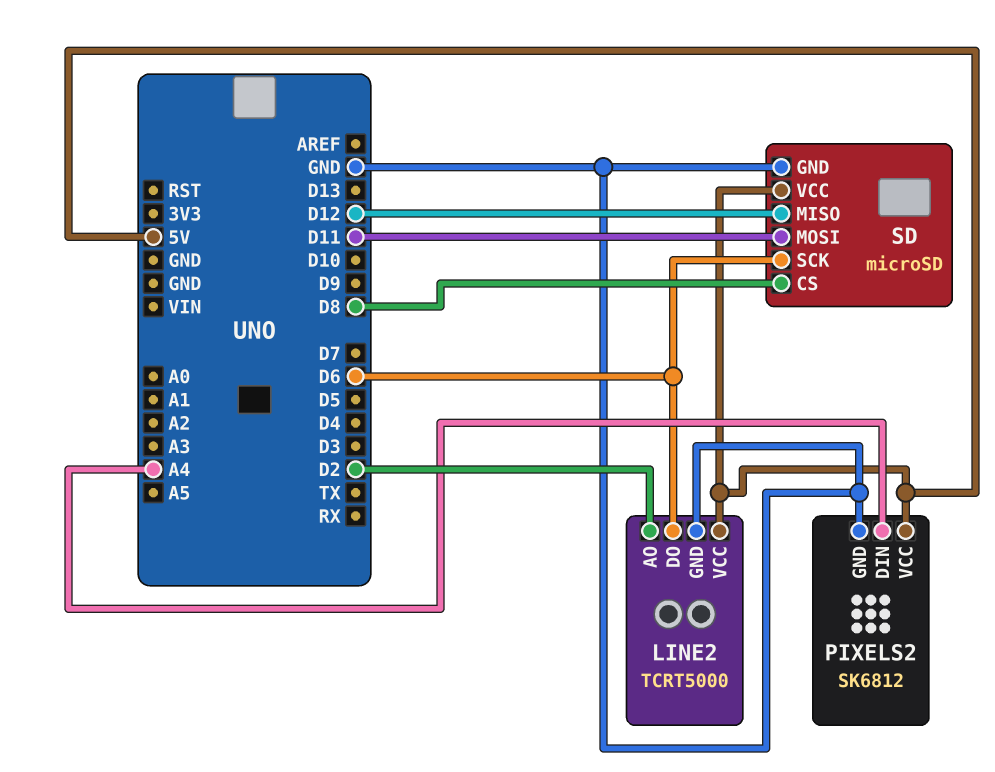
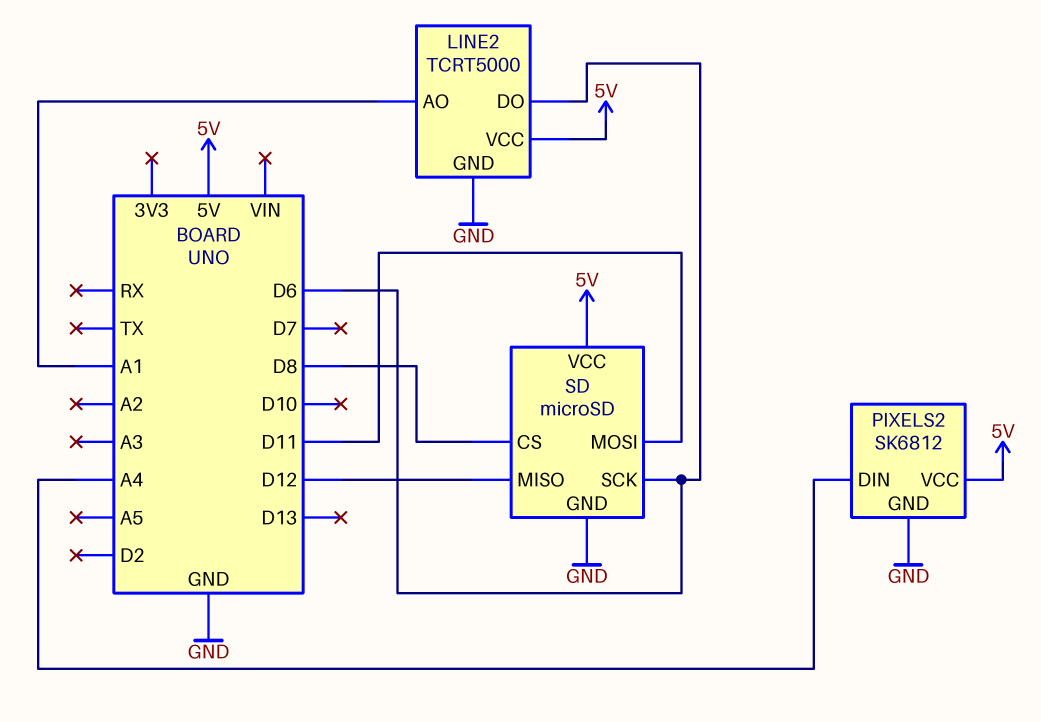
LINE2 pin AO: D2 -> A1

